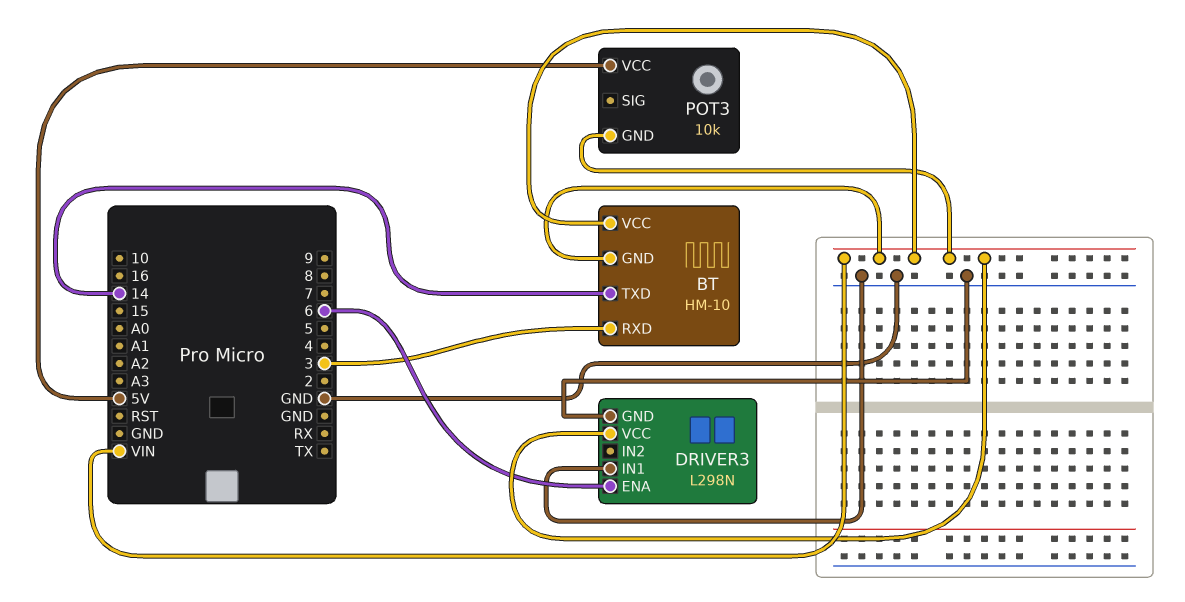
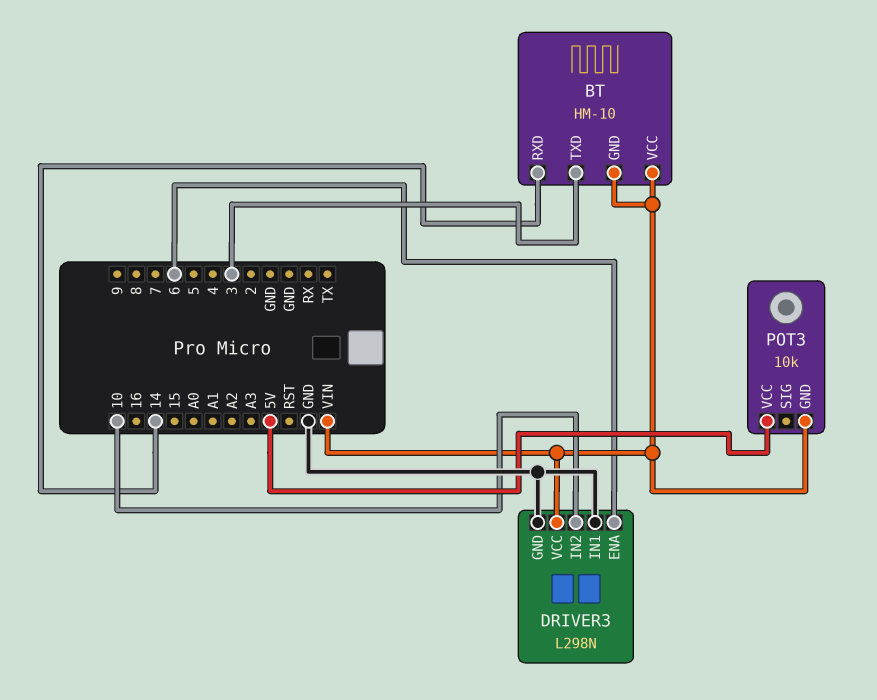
BT pin RXD: 3 -> 14
BT pin TXD: 14 -> 3
DRIVER3 pin IN2: none -> 10

